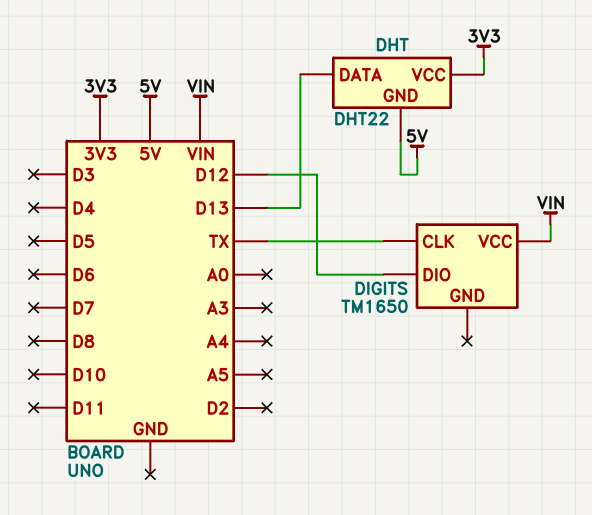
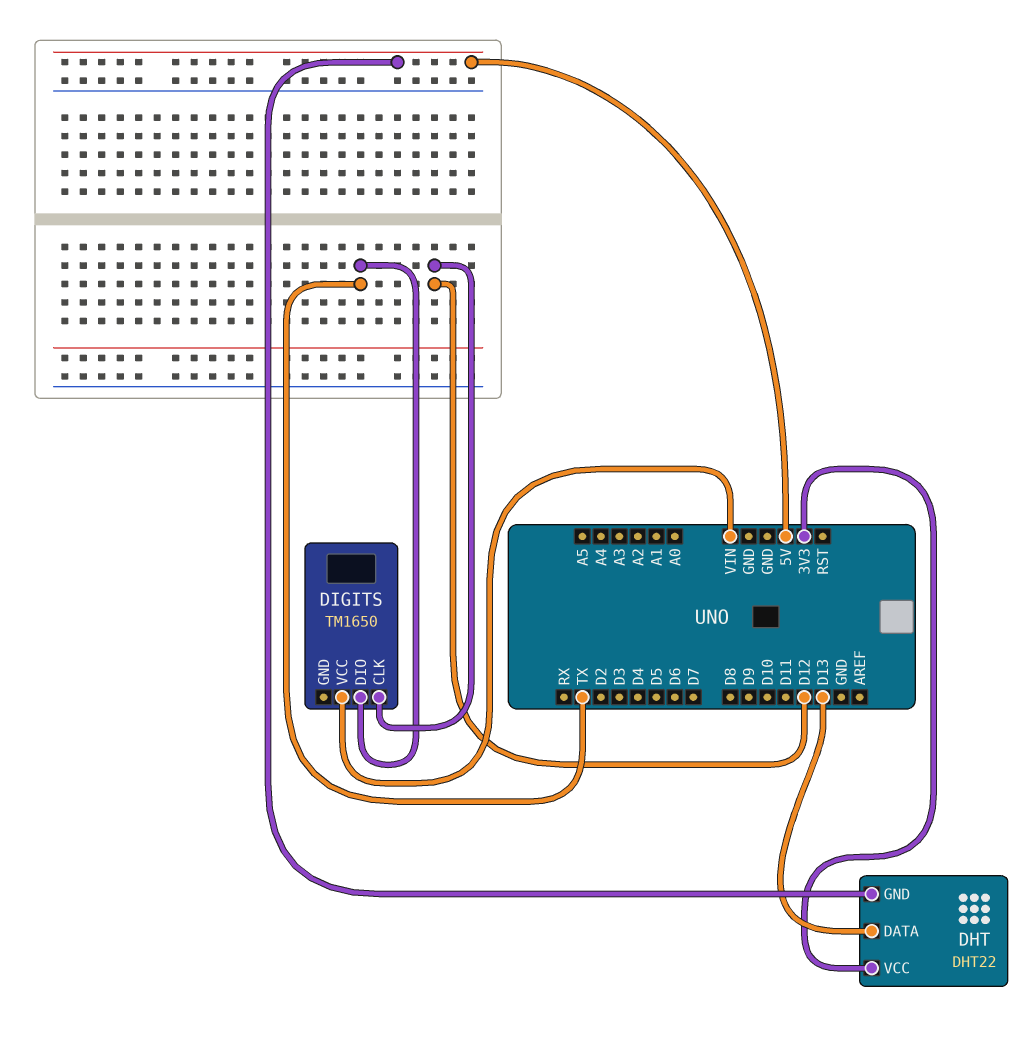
DIGITS pin CLK: TX -> D12
DIGITS pin DIO: D12 -> TX

